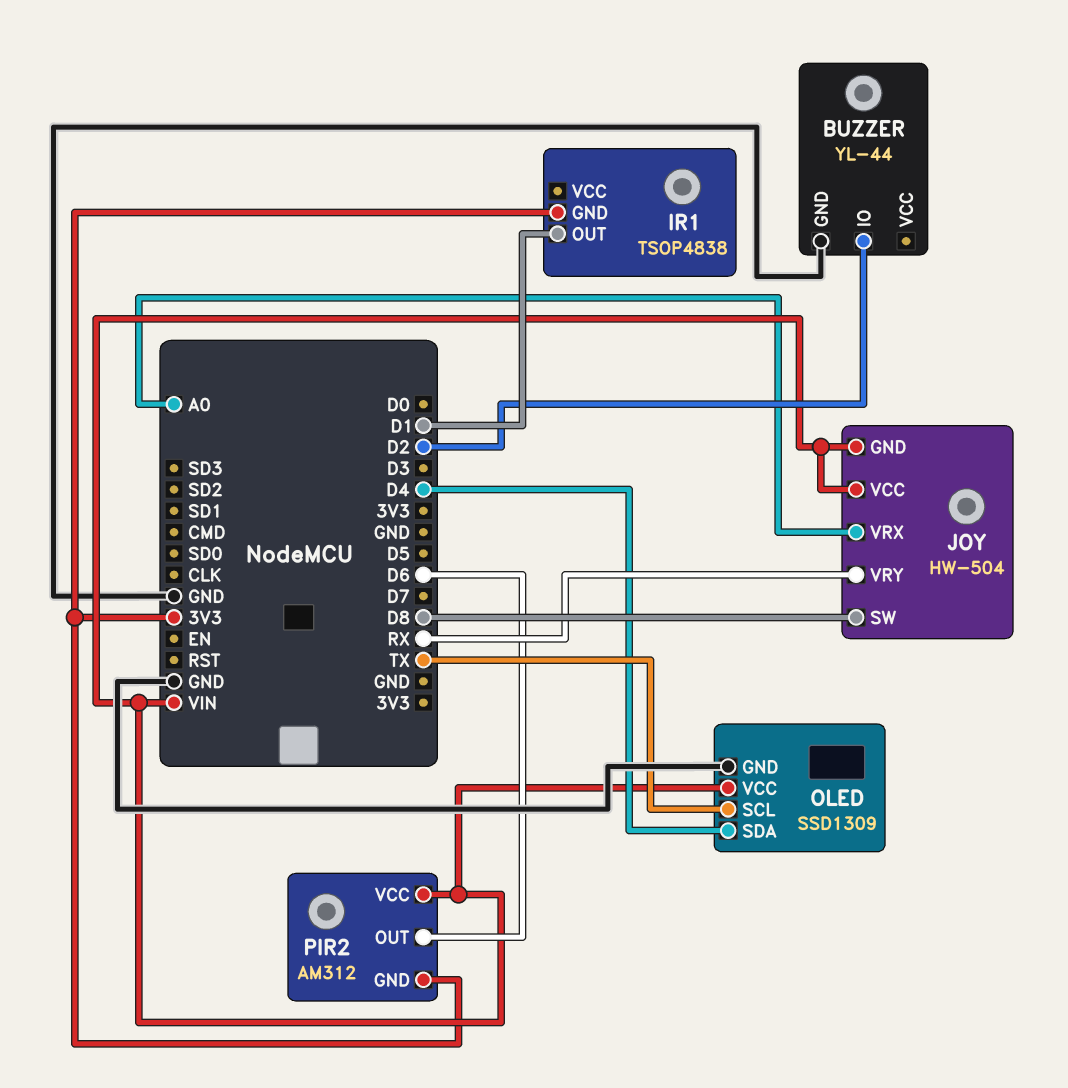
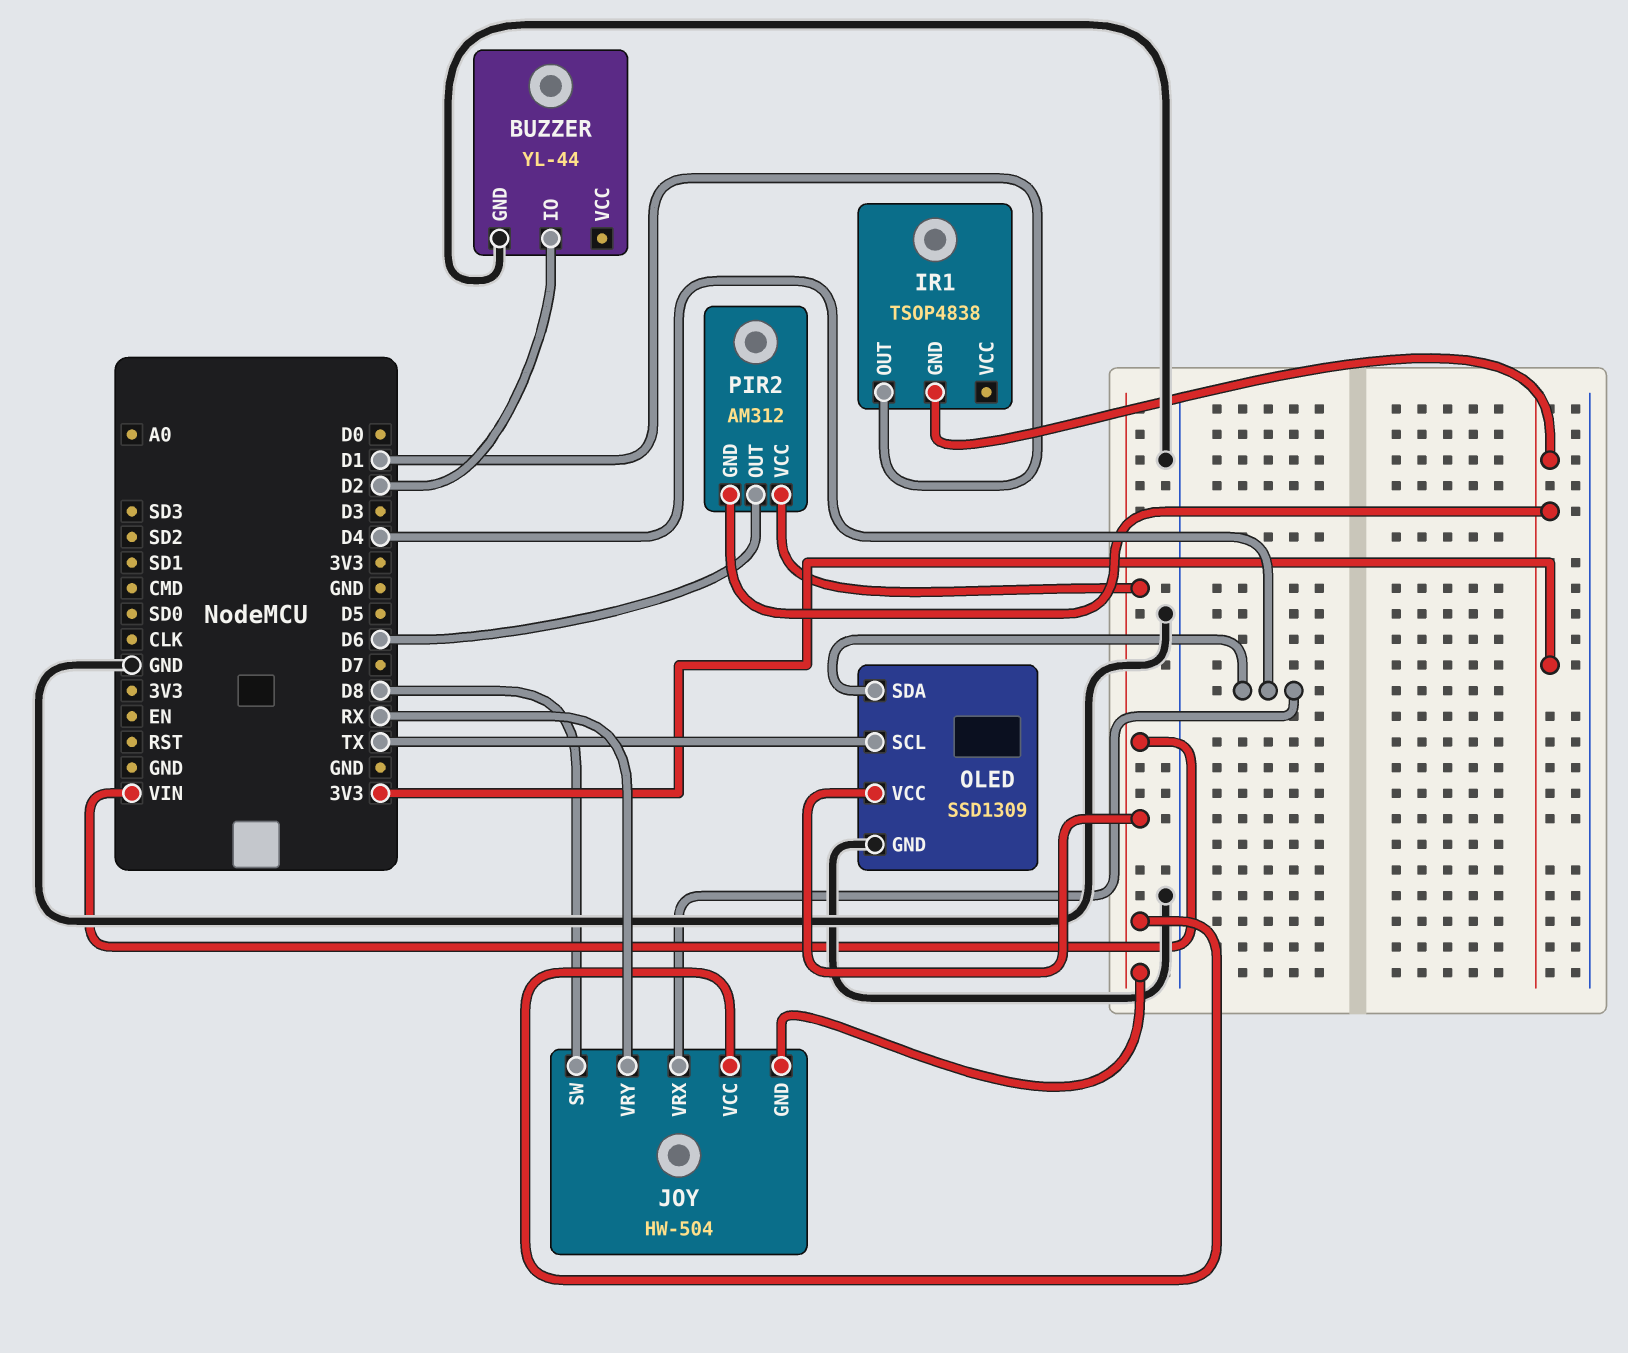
JOY pin VRX: A0 -> D4

